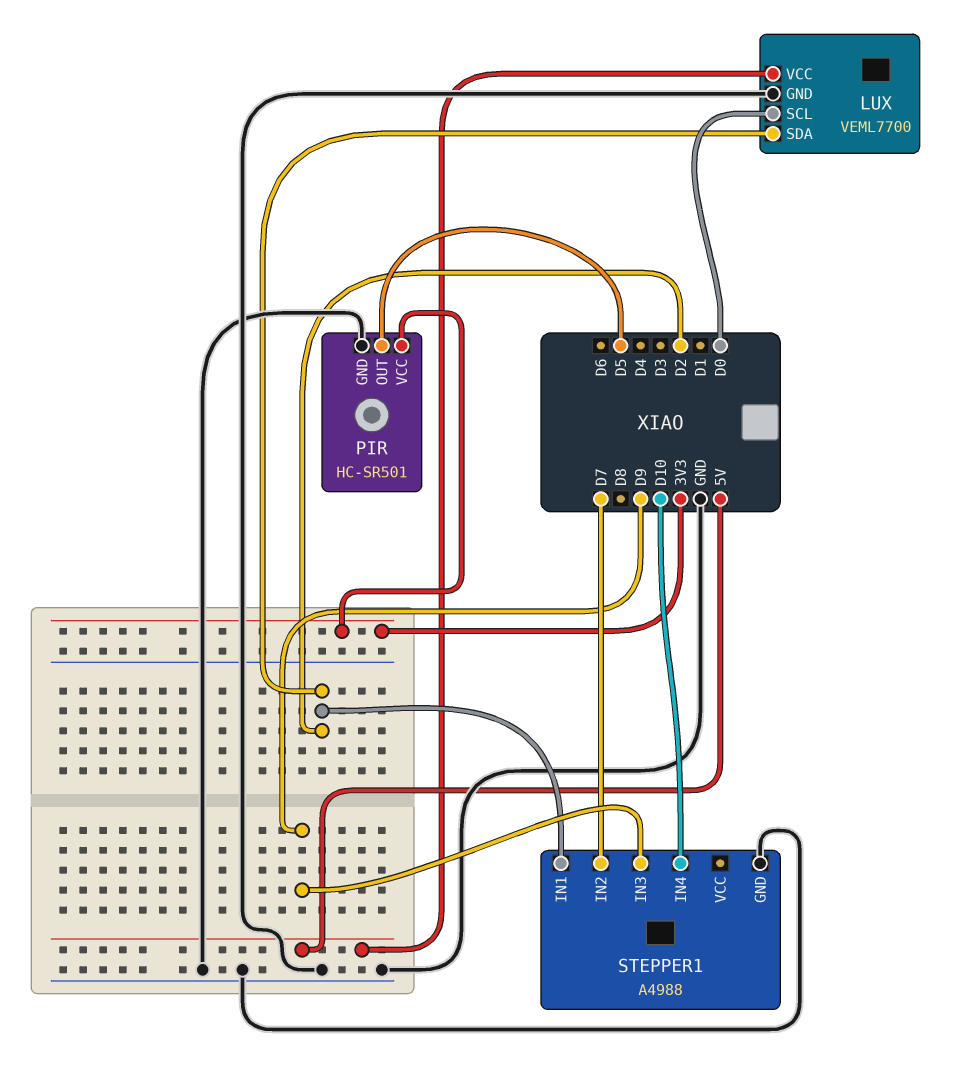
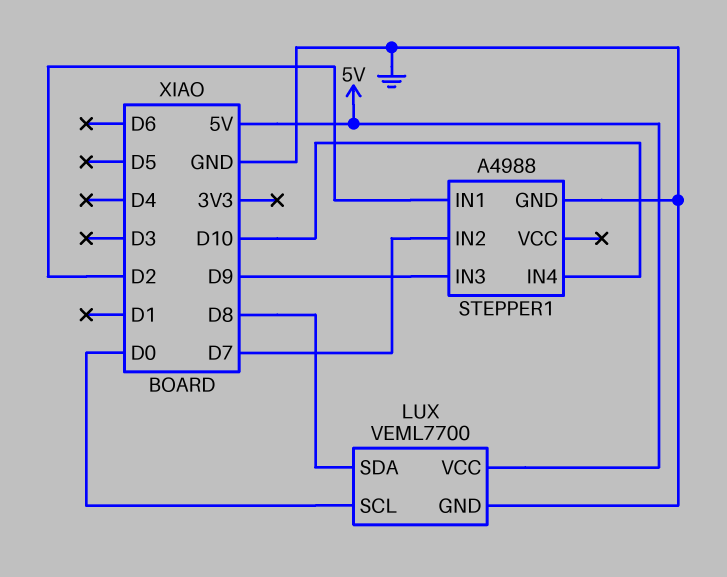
LUX pin SDA: D2 -> D8
PIR: HC-SR501 -> none
PIR pin GND: GND -> none
PIR pin OUT: D5 -> none
PIR pin VCC: 3V3 -> none

